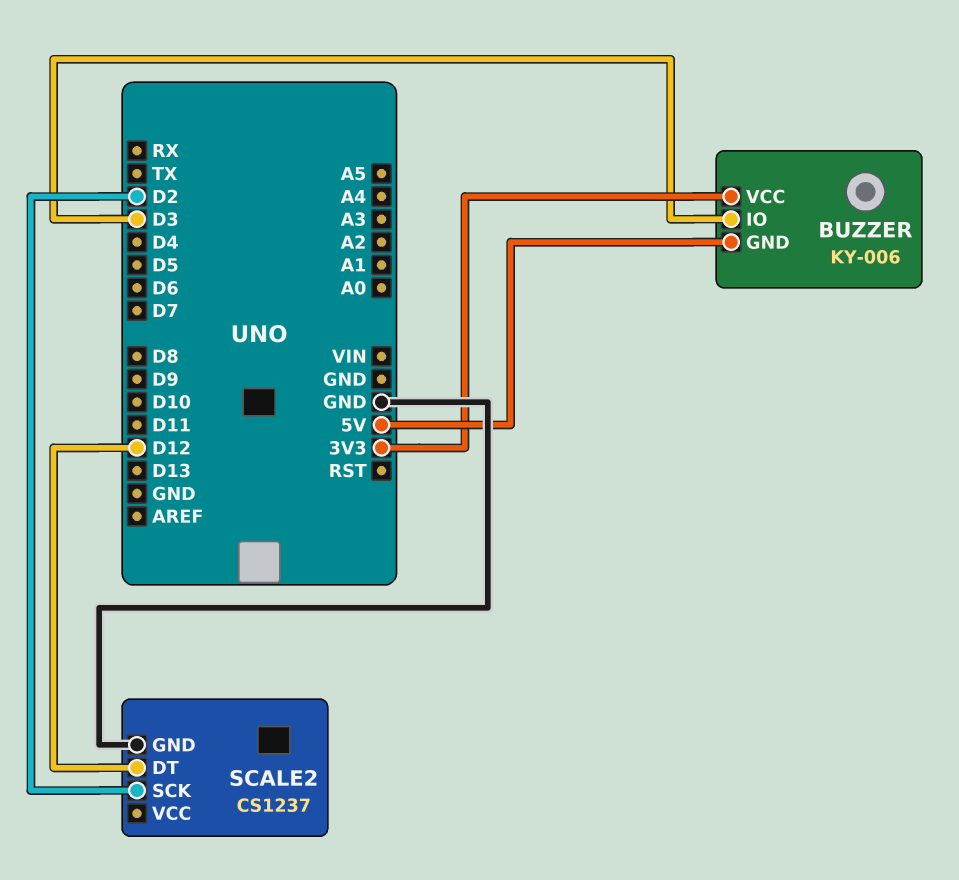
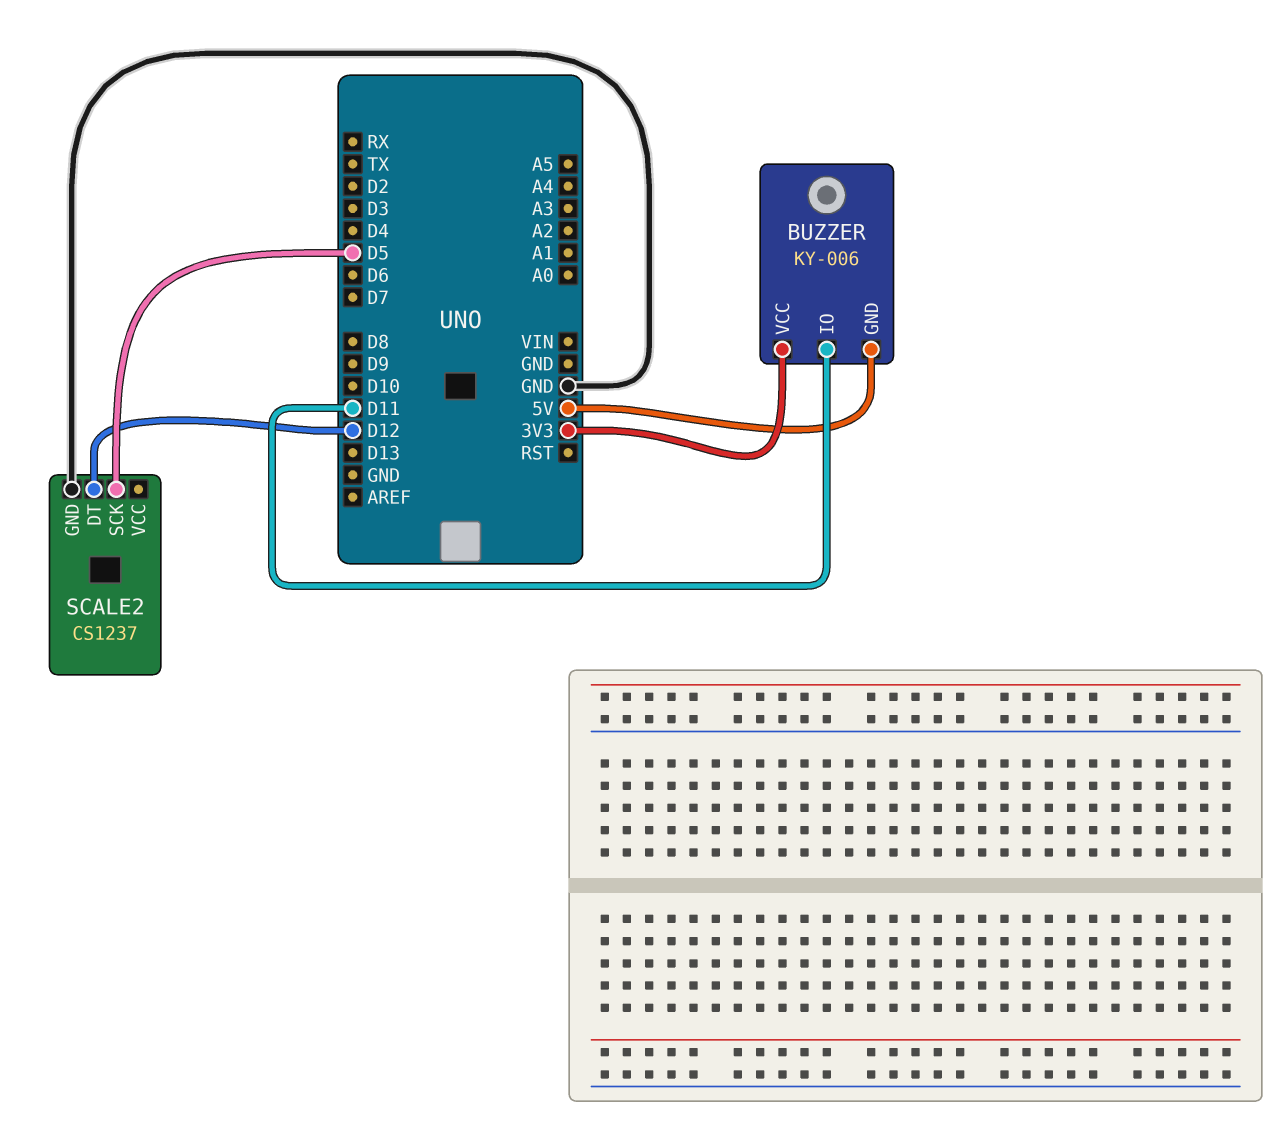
BUZZER pin IO: D3 -> D11
SCALE2 pin SCK: D2 -> D5

